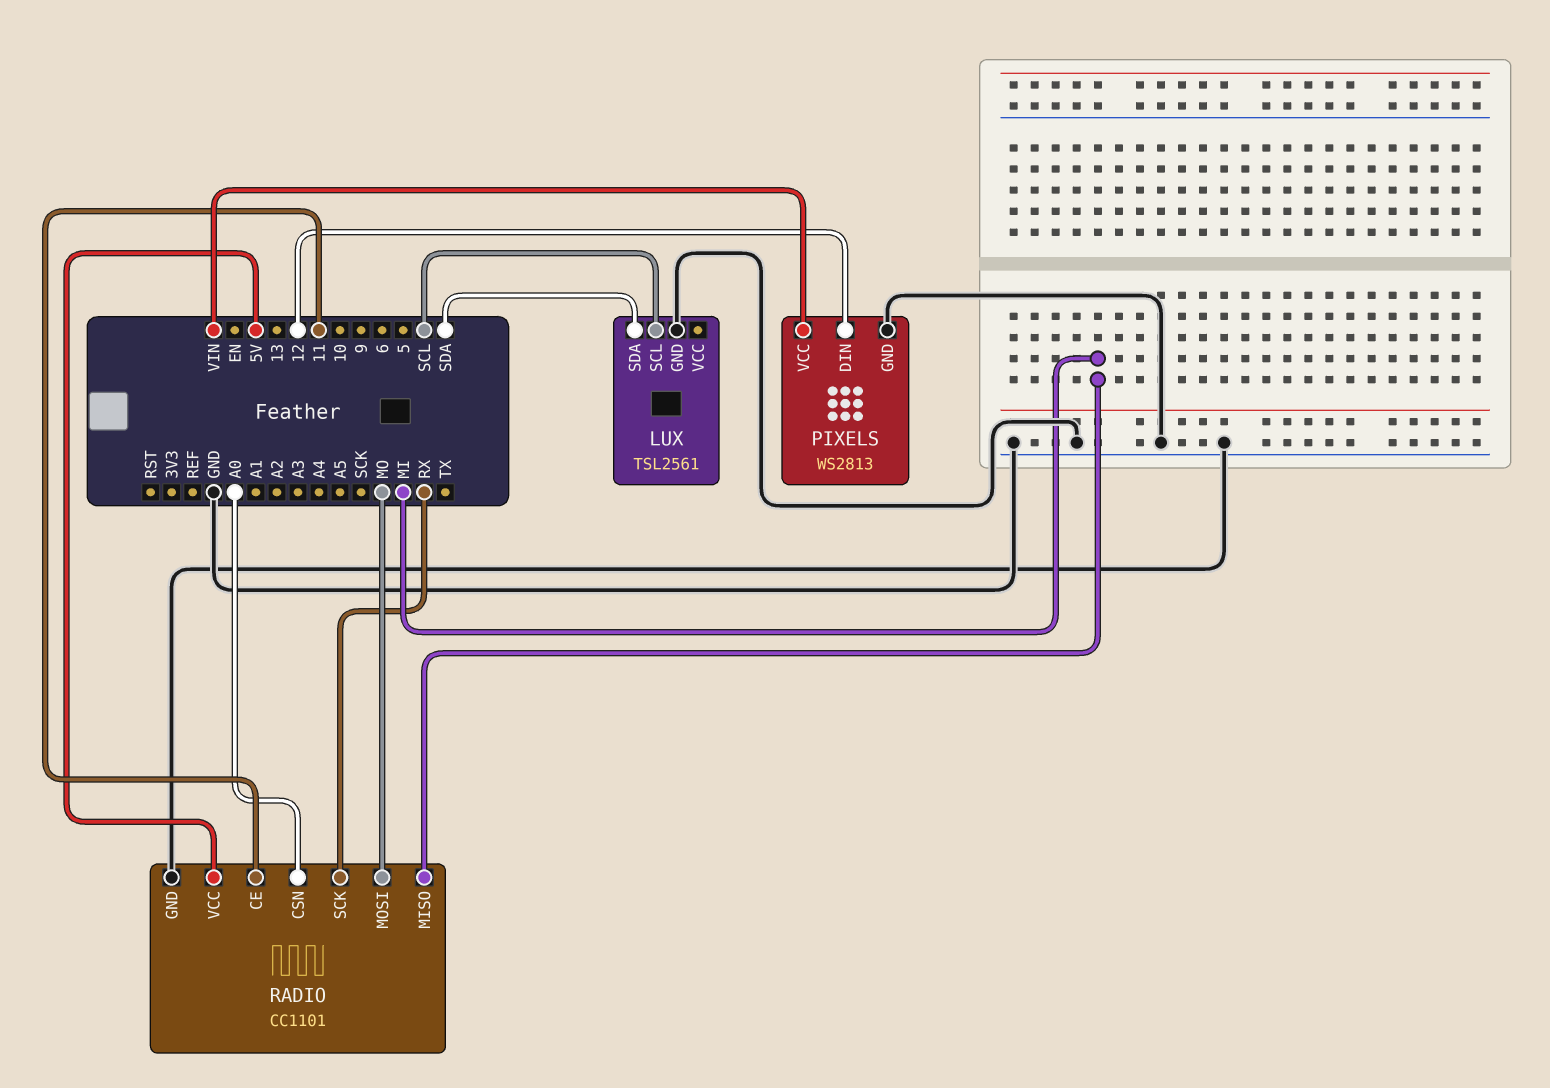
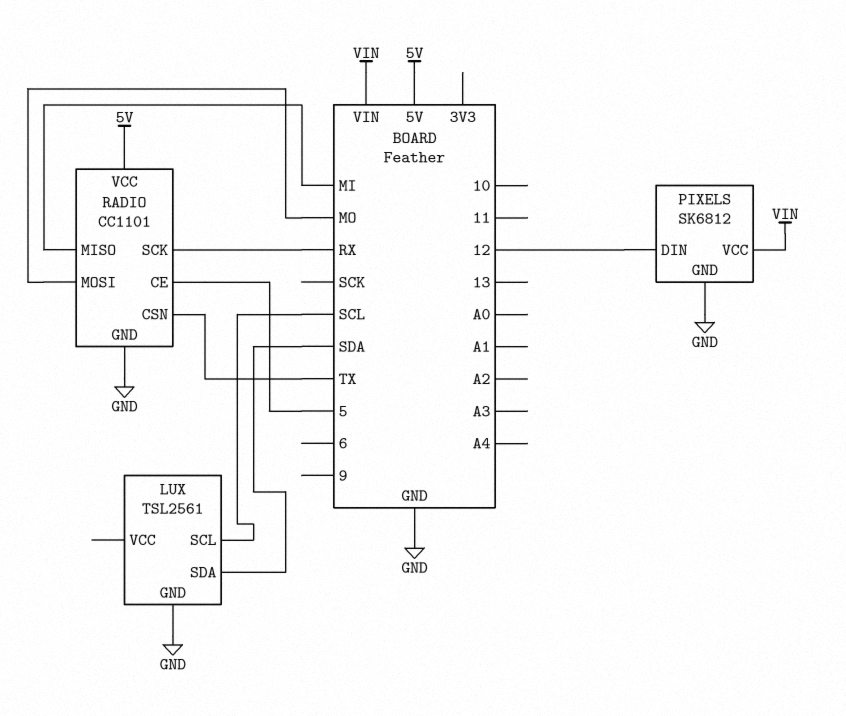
PIXELS: WS2813 -> SK6812
RADIO pin CE: 11 -> 5
RADIO pin CSN: A0 -> TX

